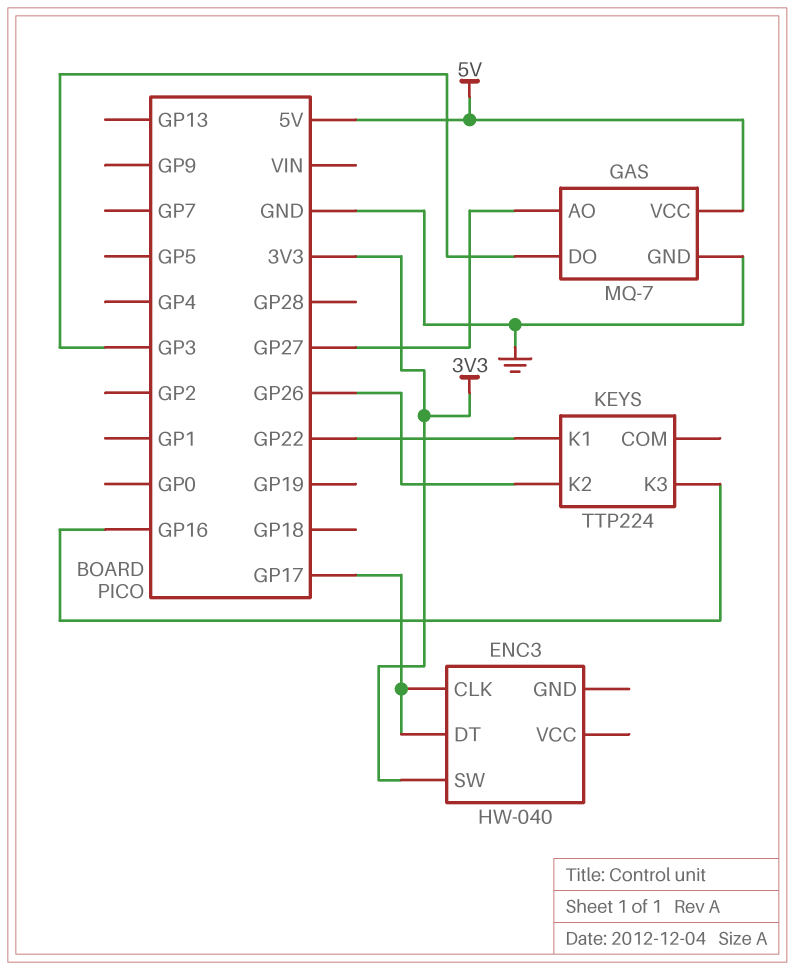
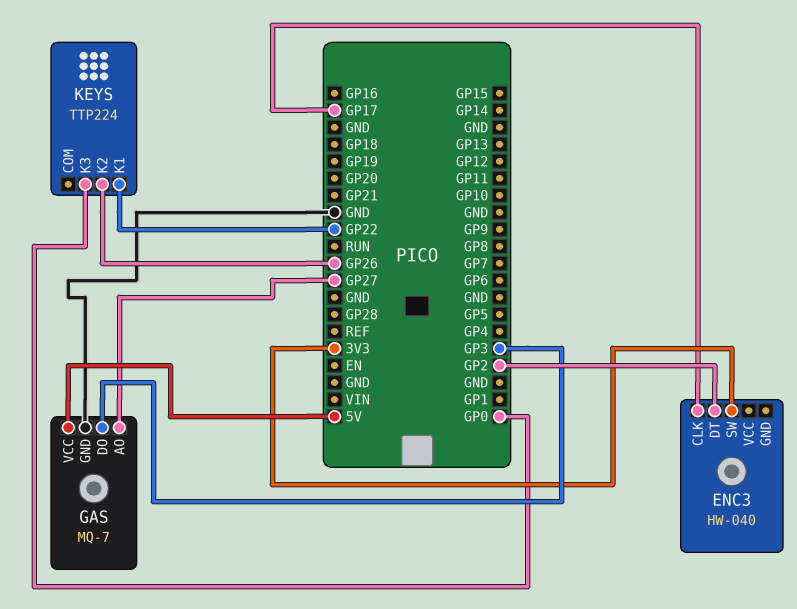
ENC3 pin DT: GP17 -> GP2
KEYS pin K3: GP16 -> GP0

